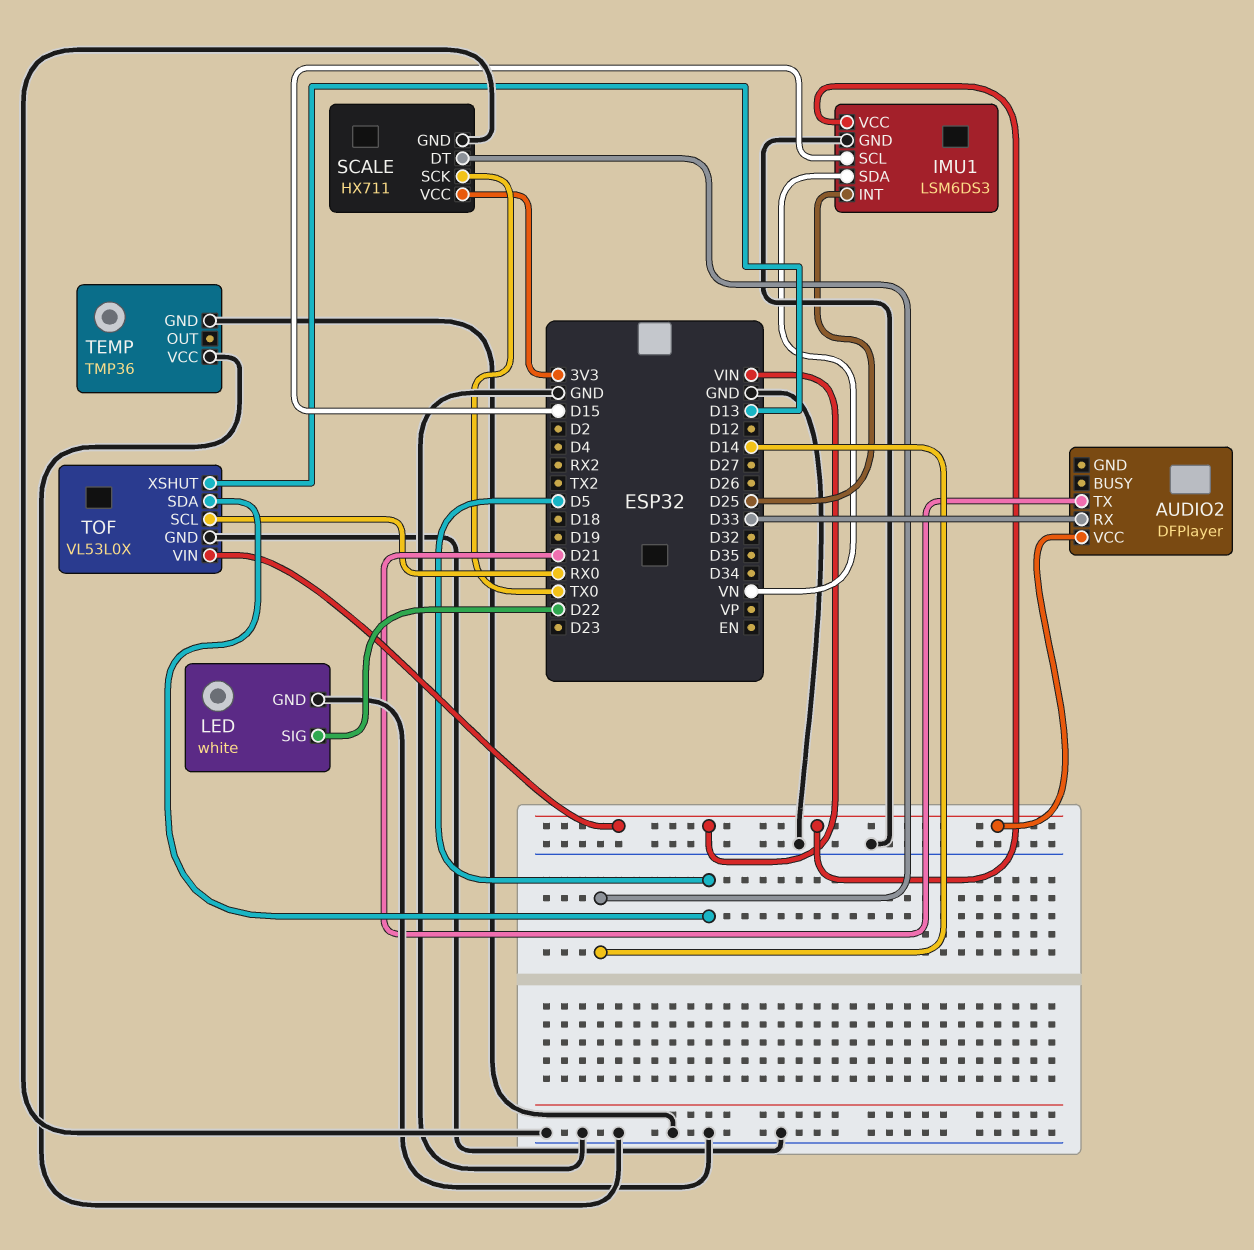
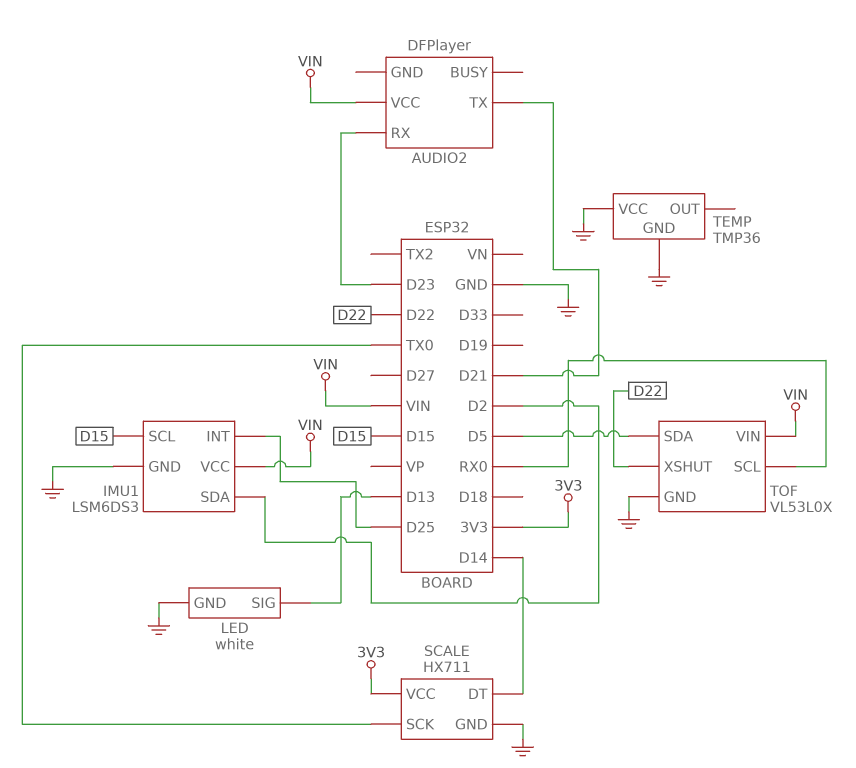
AUDIO2 pin RX: D33 -> D23
IMU1 pin SDA: VN -> D2
LED pin SIG: D22 -> D13
TOF pin XSHUT: D13 -> D22

